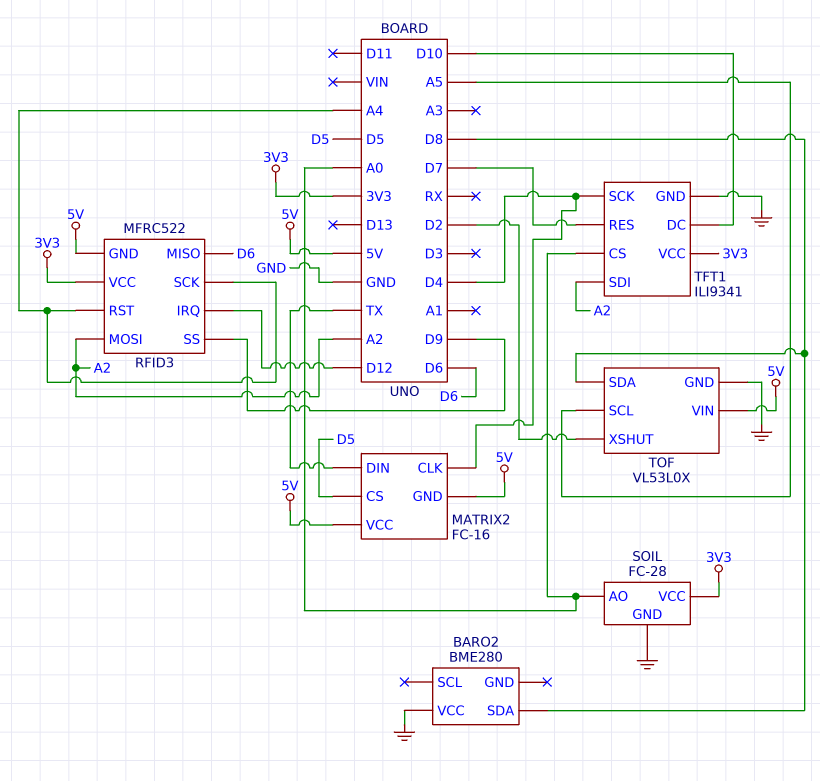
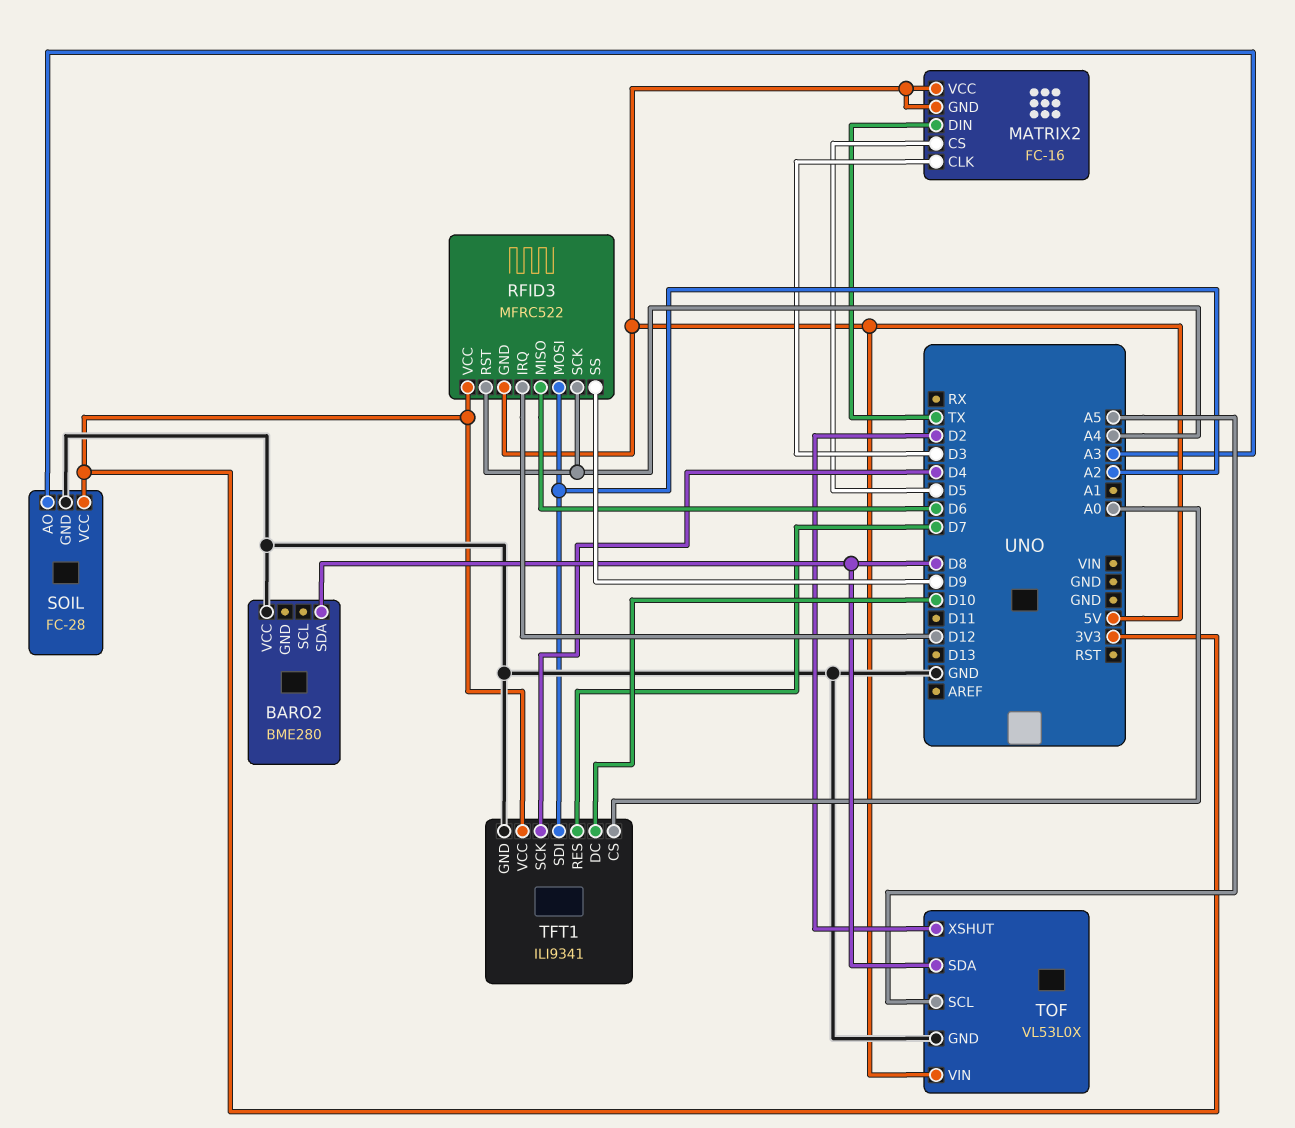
MATRIX2 pin CLK: D4 -> D3
SOIL pin AO: A0 -> A3

